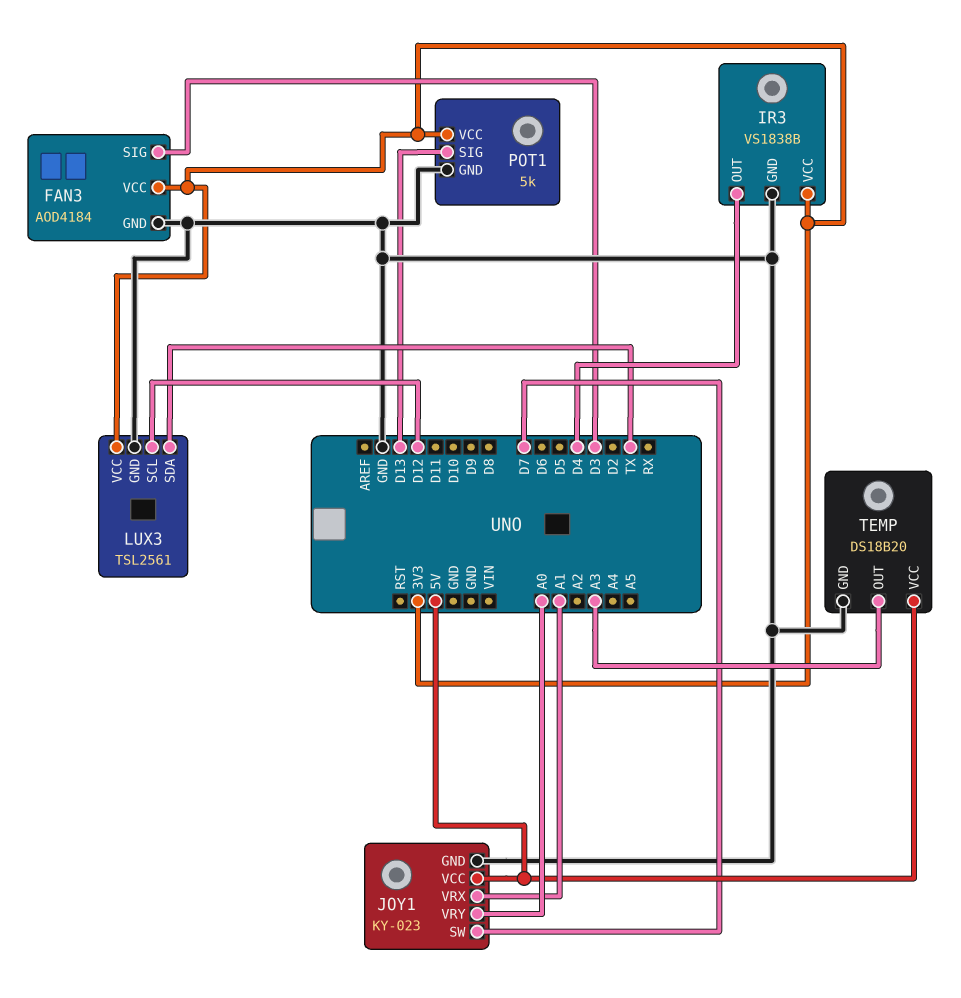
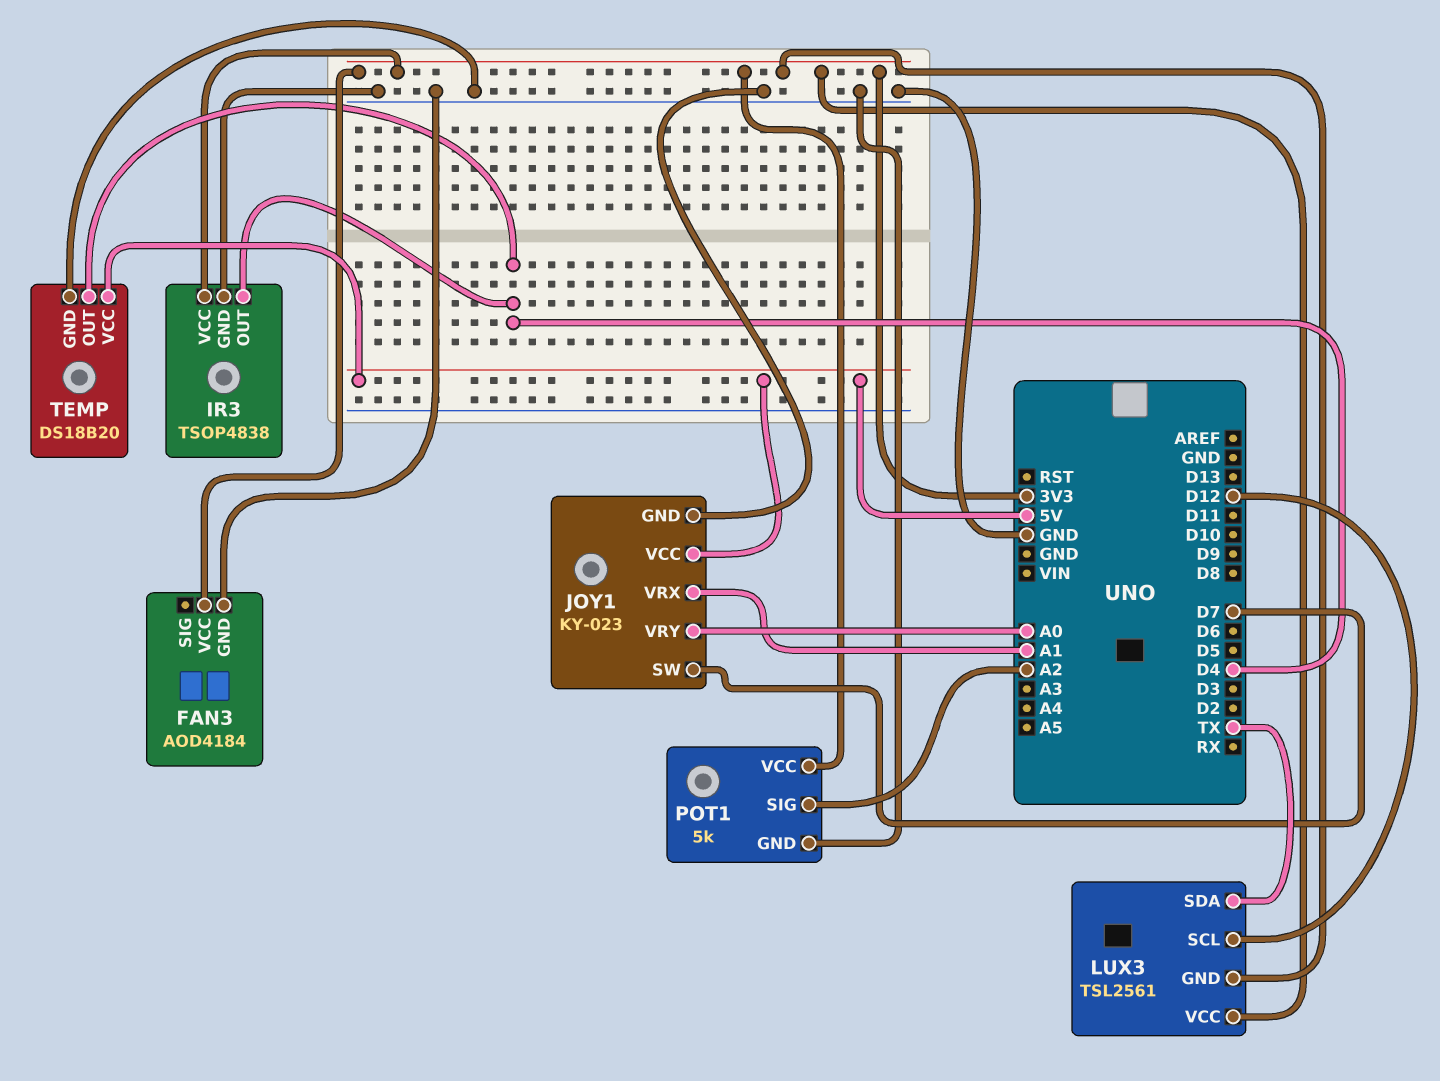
FAN3 pin SIG: D3 -> none
IR3: VS1838B -> TSOP4838
LUX3 pin GND: GND -> 3V3
POT1 pin SIG: D13 -> A2
TEMP pin OUT: A3 -> D4

